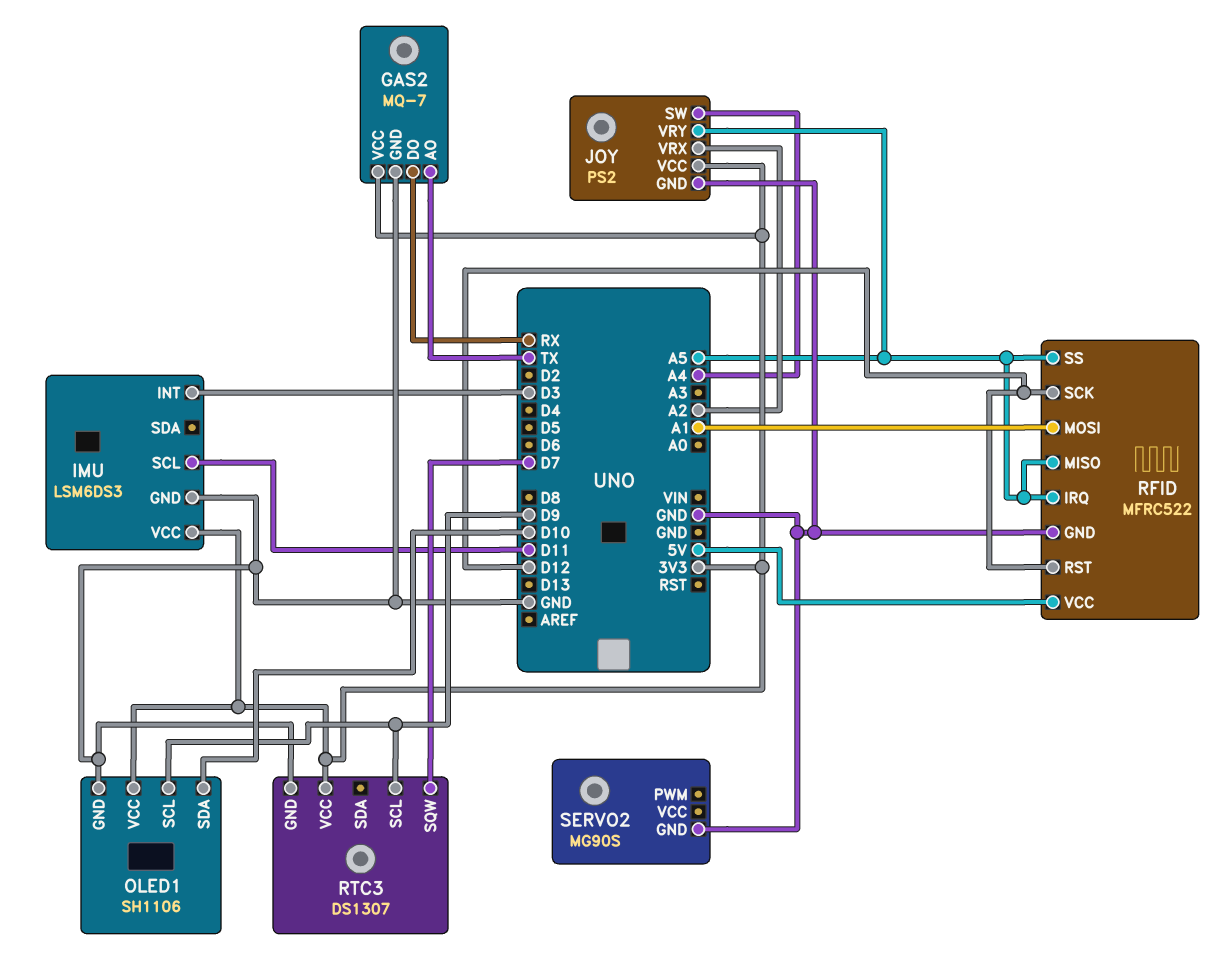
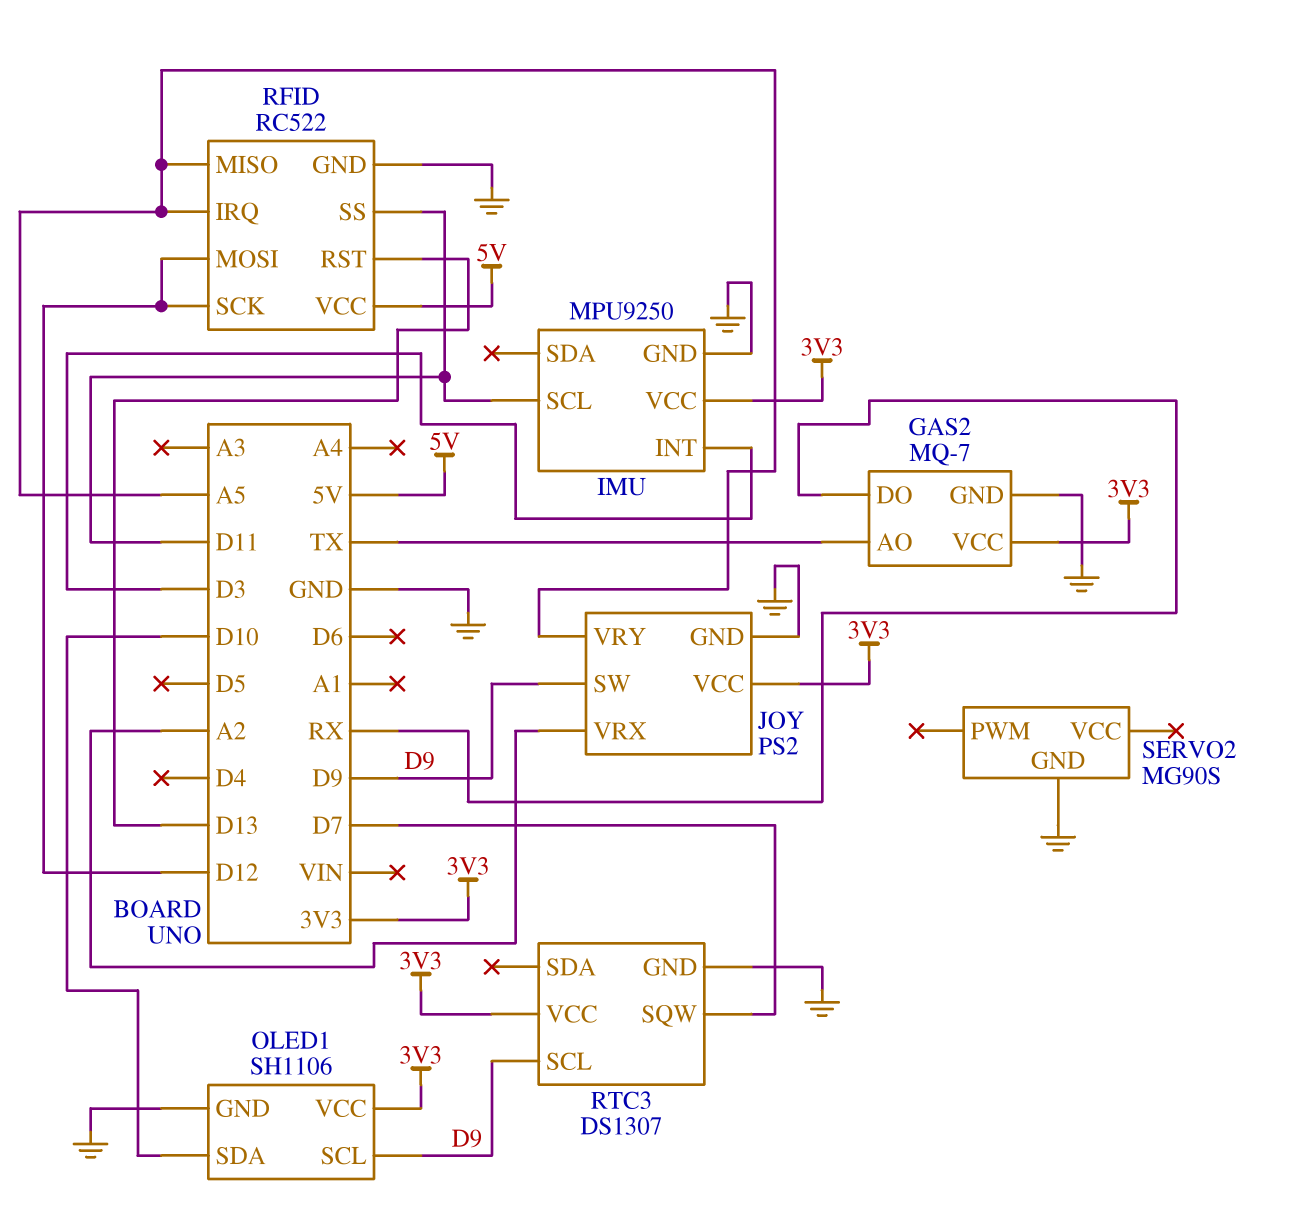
IMU: LSM6DS3 -> MPU9250
JOY pin SW: A4 -> D9
RFID: MFRC522 -> RC522
RFID pin MOSI: A1 -> D12
RFID pin RST: D12 -> D13
RFID pin SS: A5 -> D11

